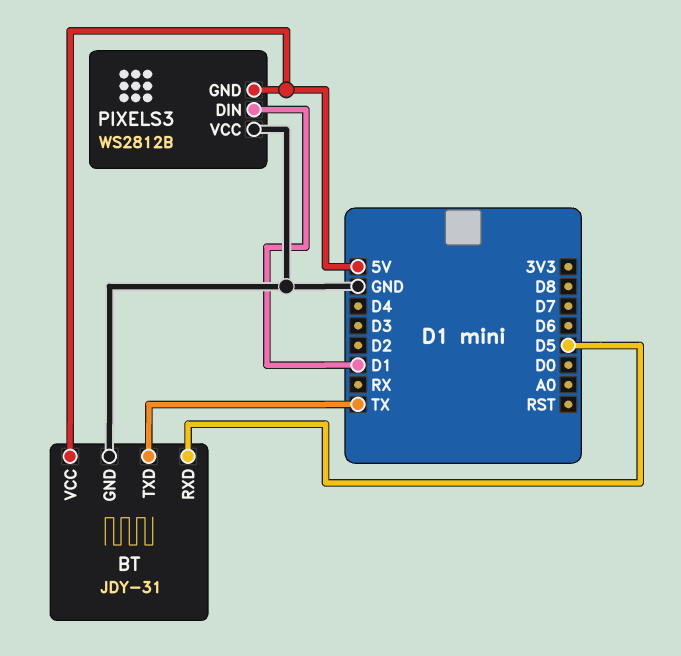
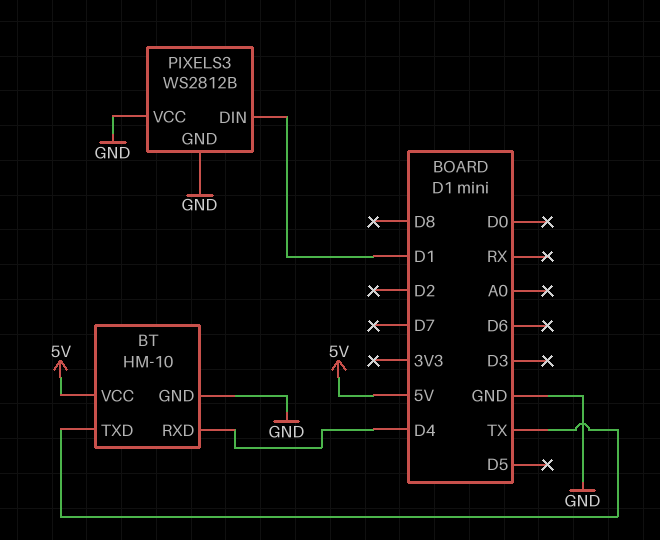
BT: JDY-31 -> HM-10
BT pin RXD: D5 -> D4
PIXELS3 pin GND: 5V -> GND

